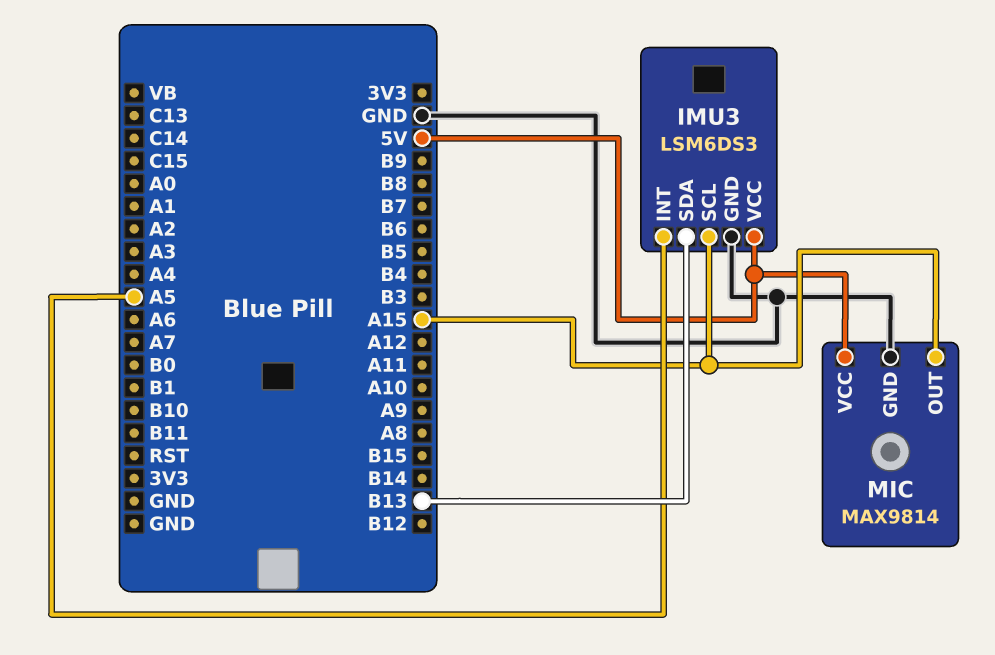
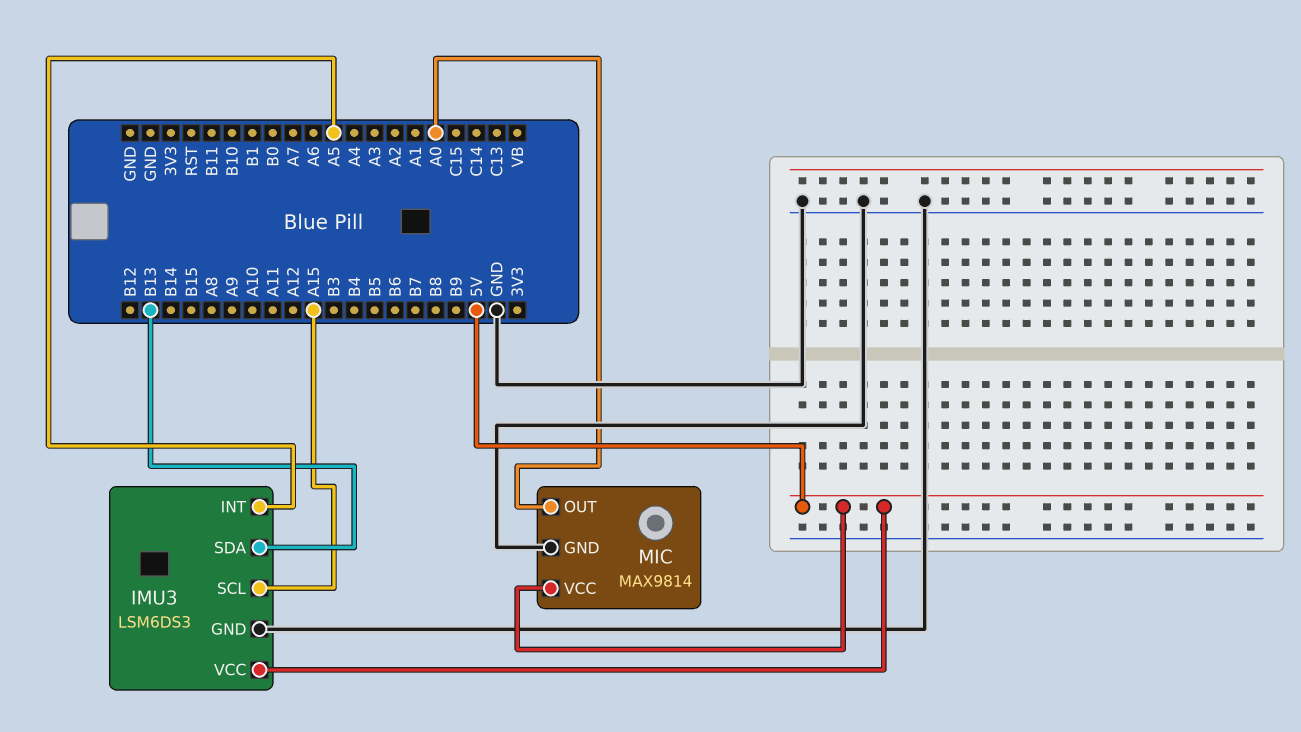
MIC pin OUT: A15 -> A0

